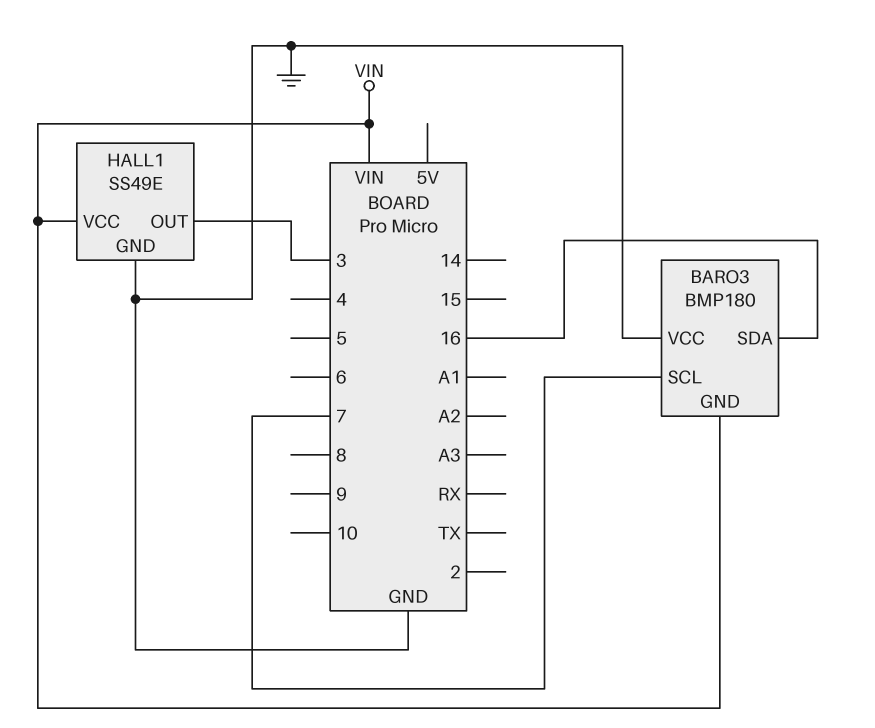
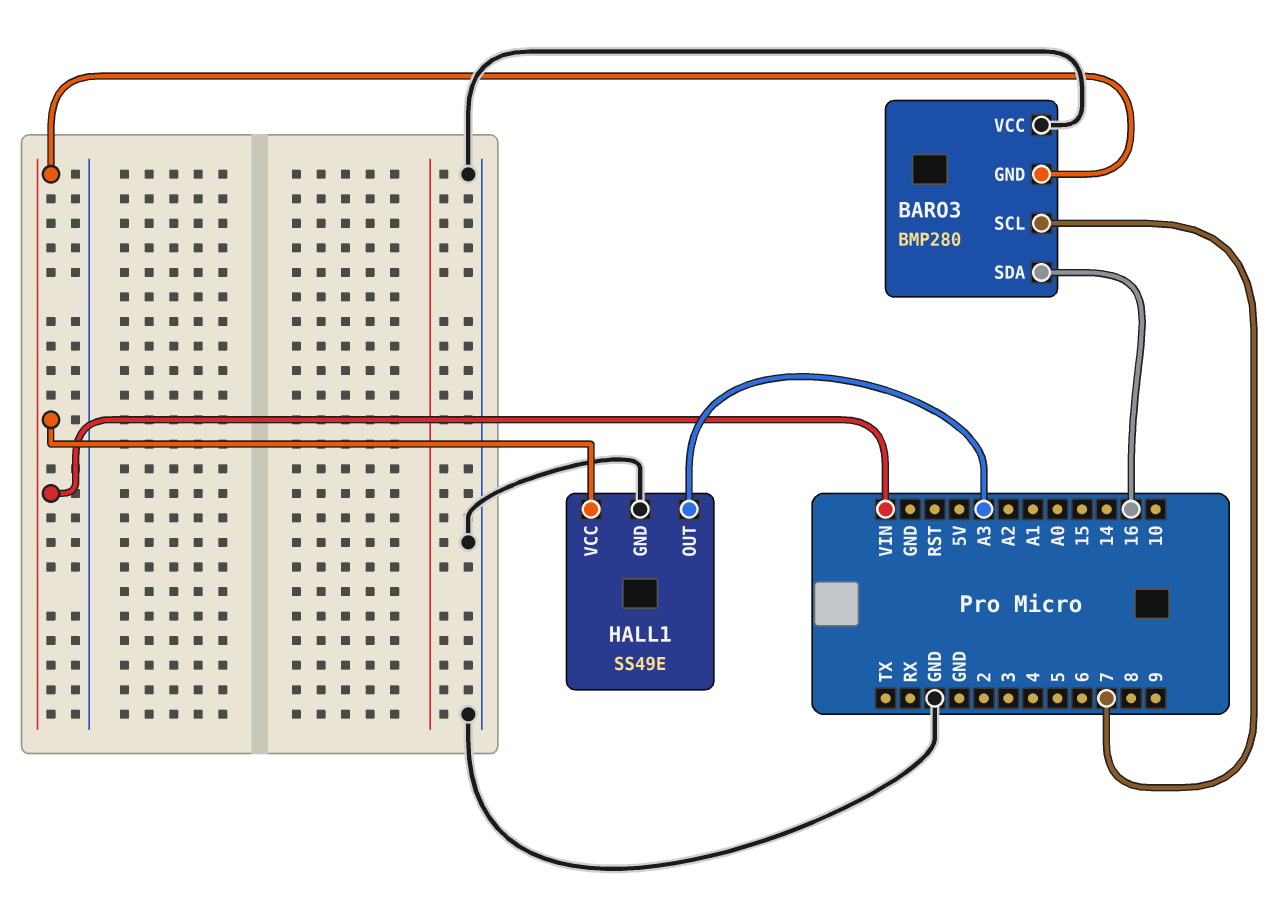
BARO3: BMP180 -> BMP280
HALL1 pin OUT: 3 -> A3

